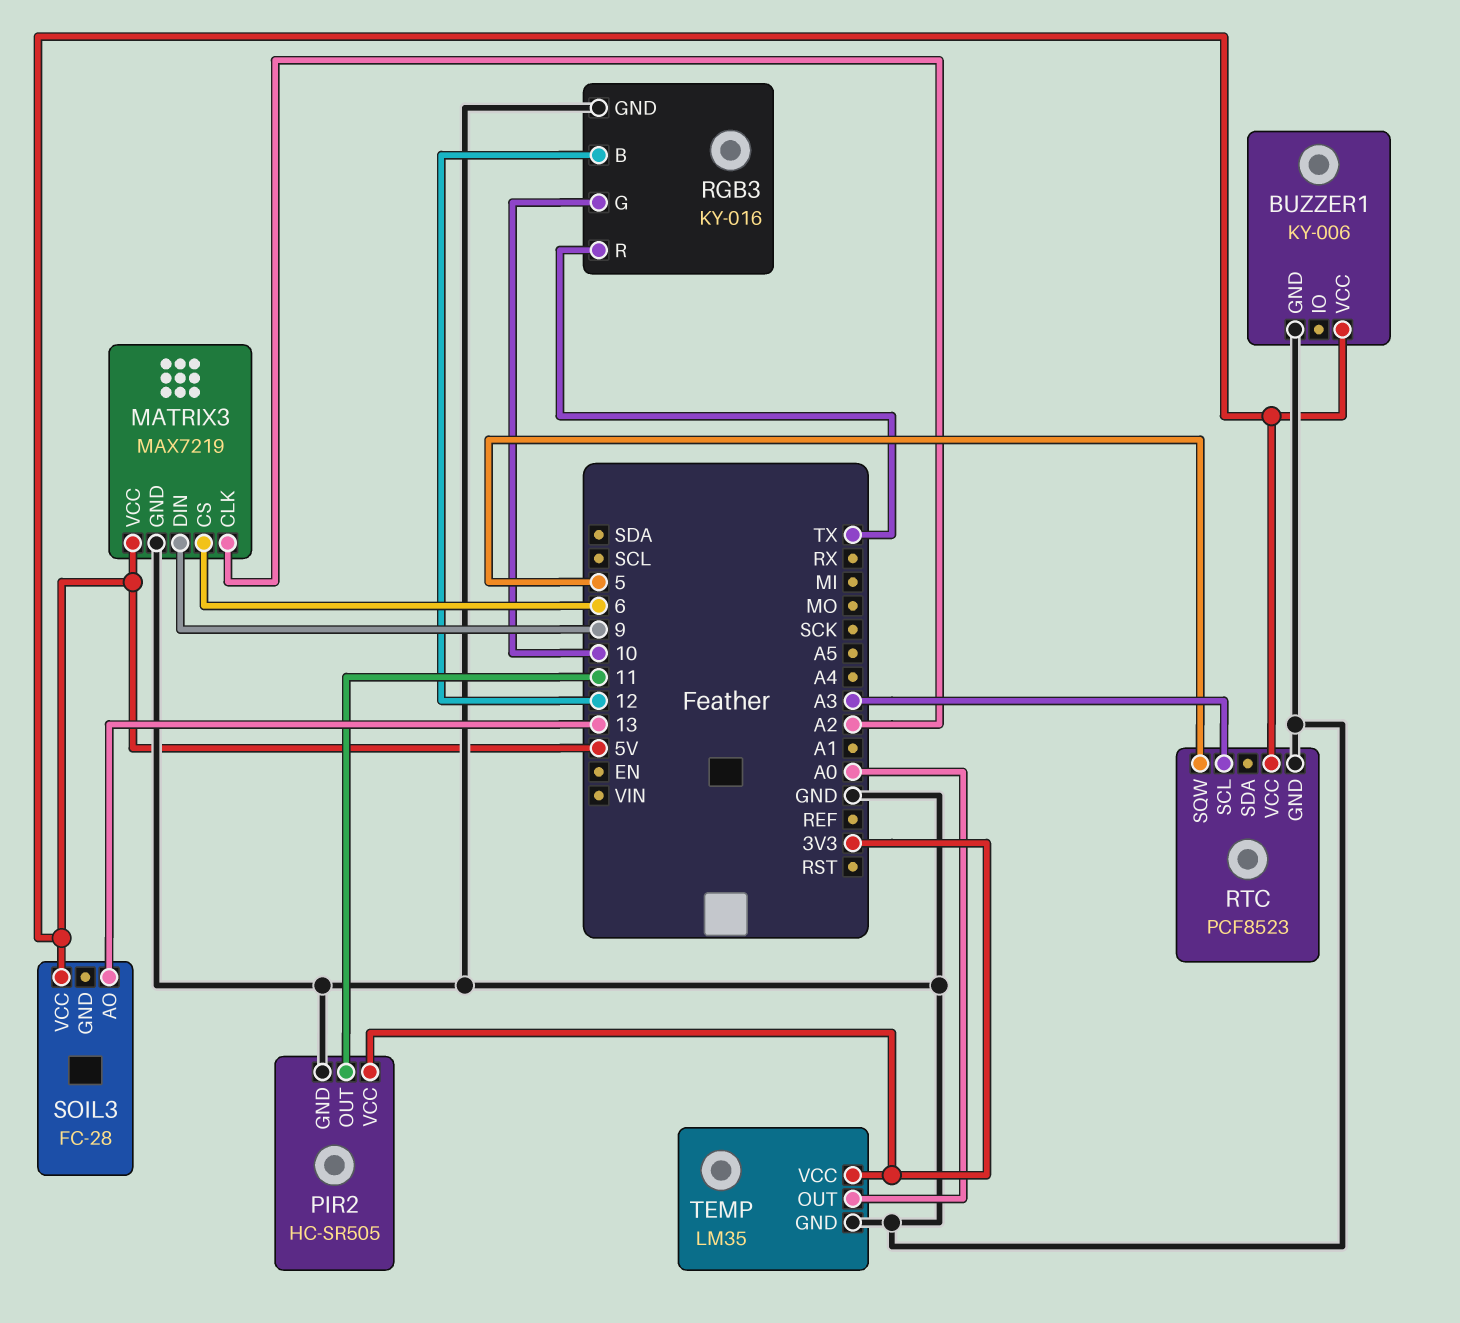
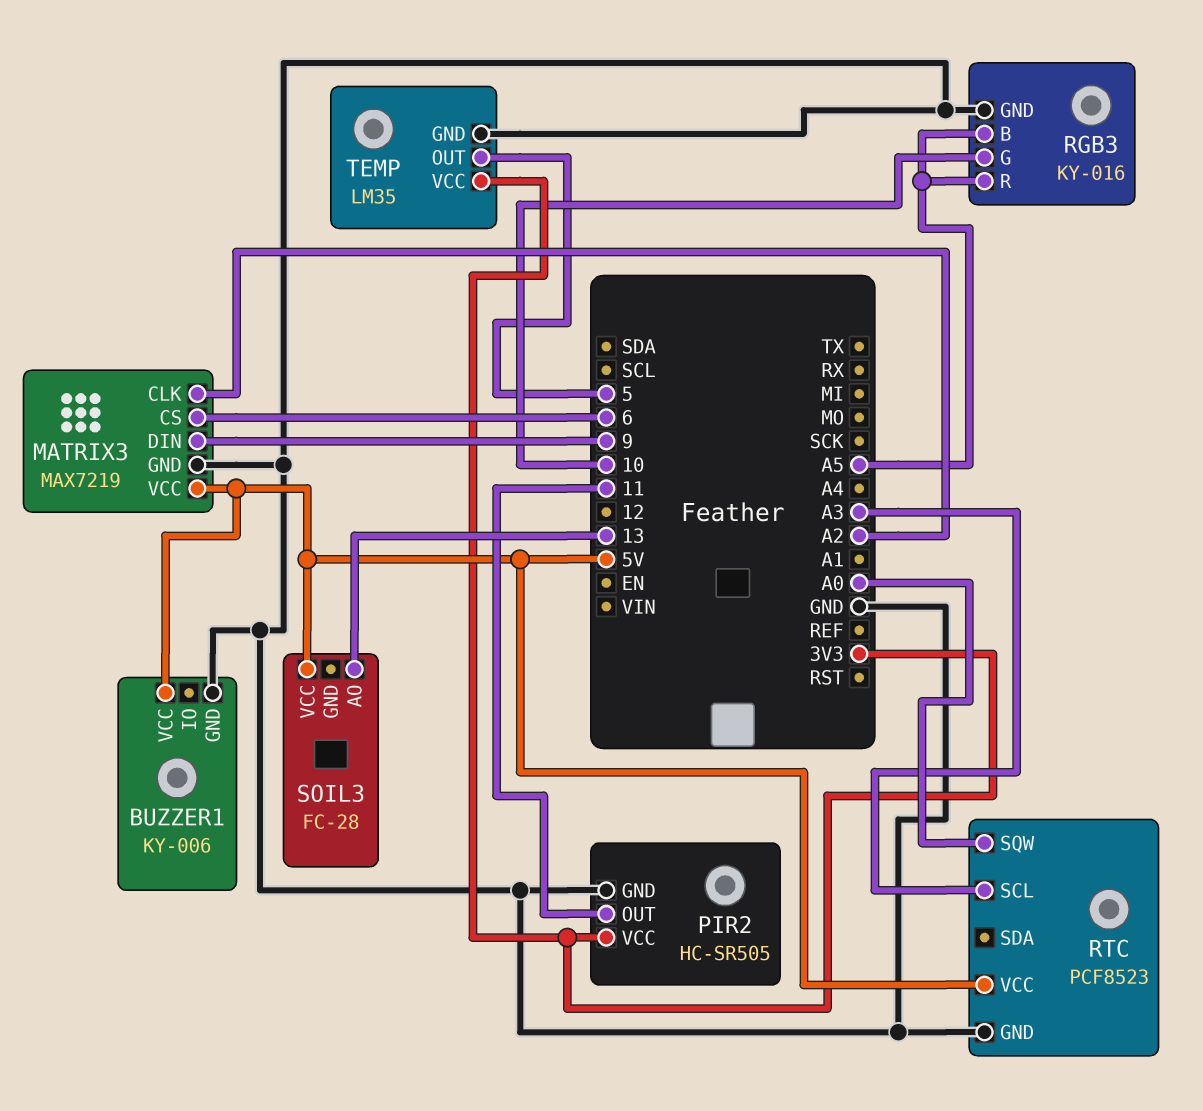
RGB3 pin B: 12 -> A5
RGB3 pin R: TX -> A5
RTC pin SQW: 5 -> A0
TEMP pin OUT: A0 -> 5

